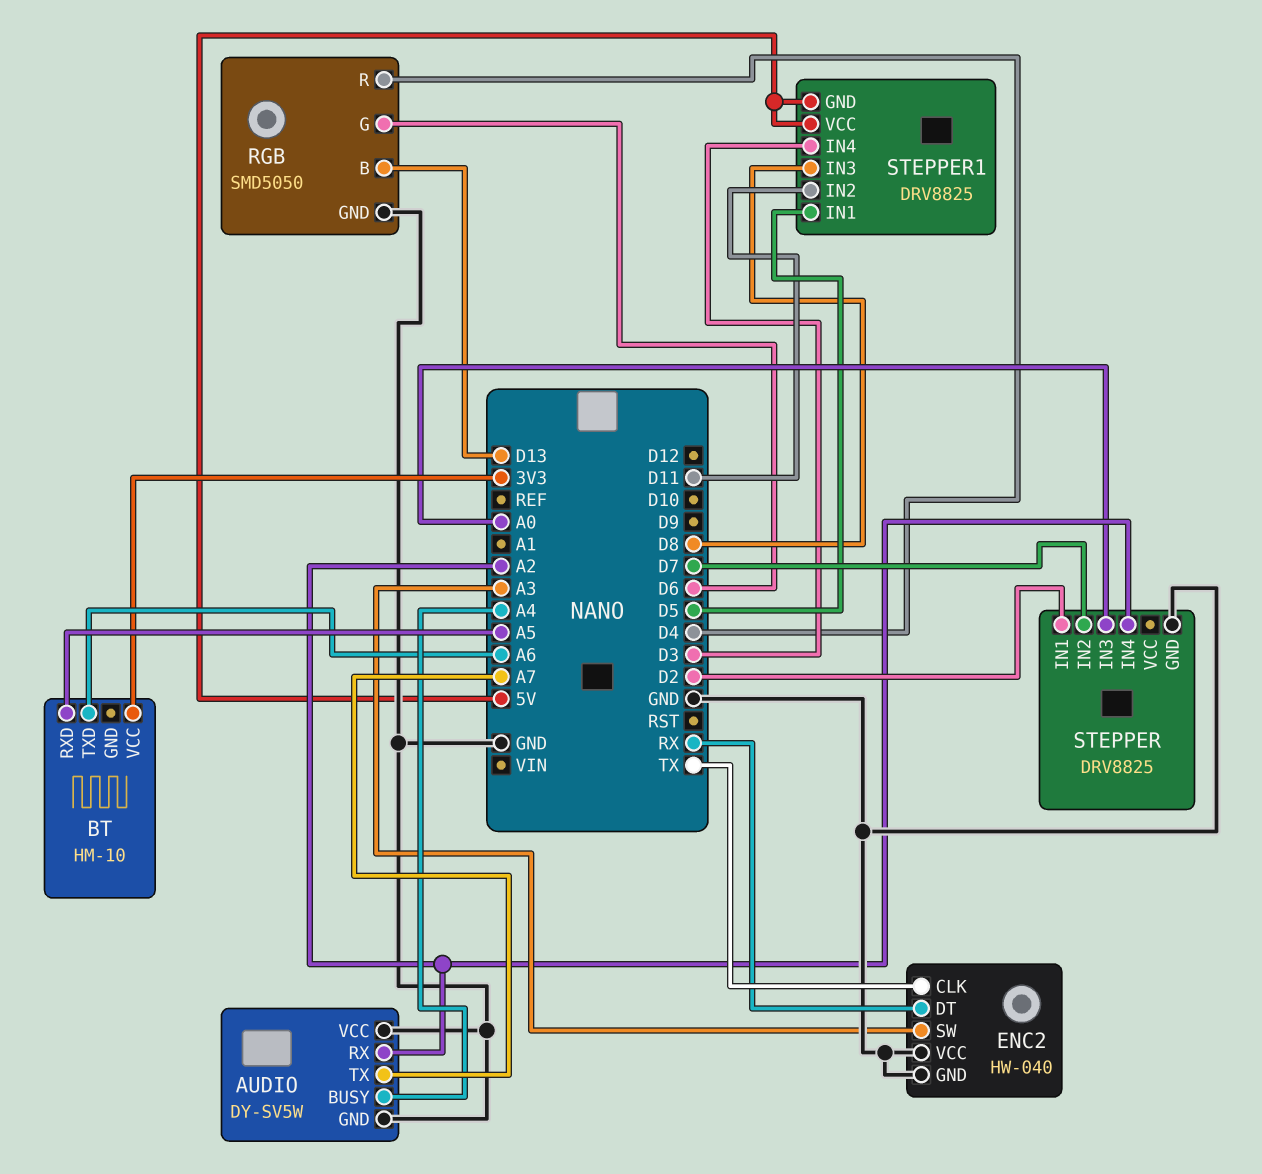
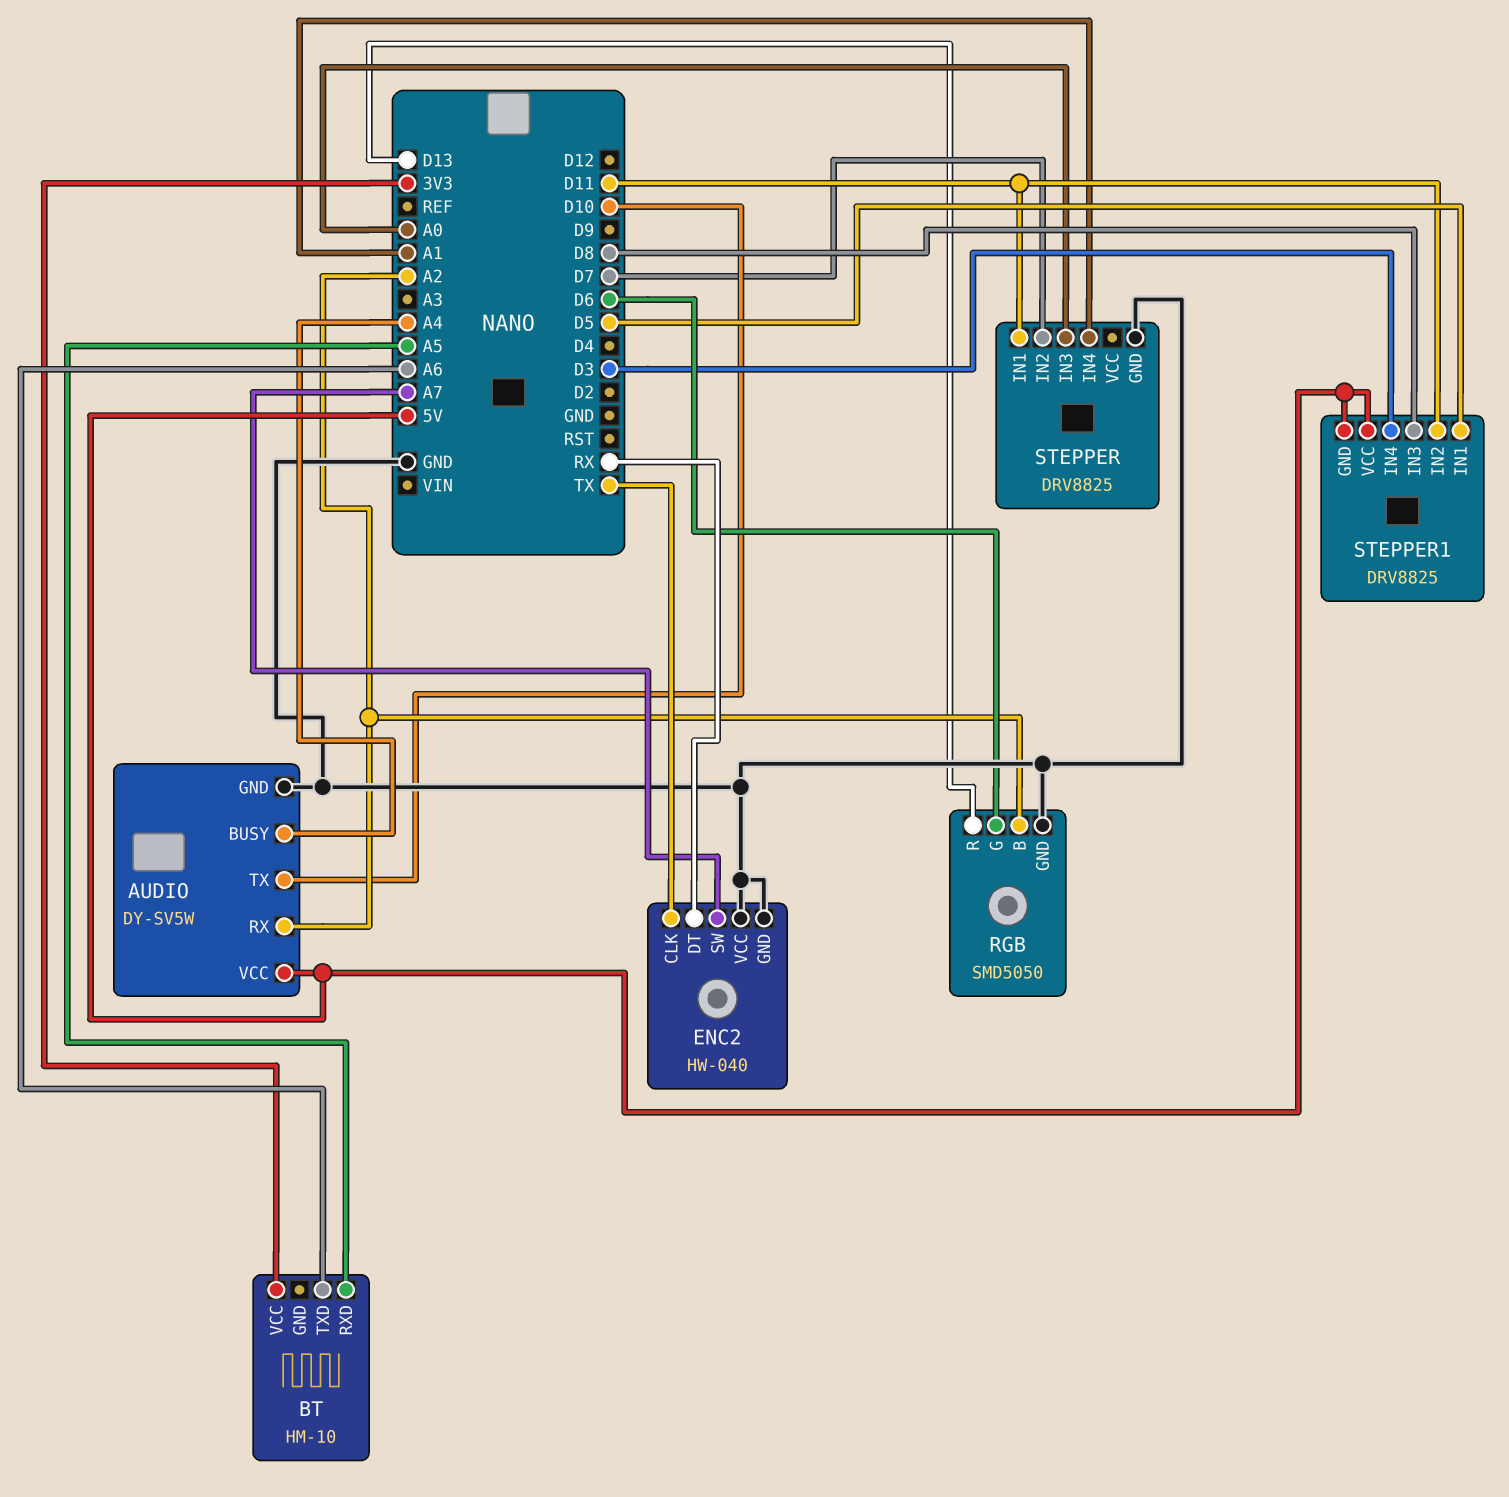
AUDIO pin TX: A7 -> D10
AUDIO pin VCC: GND -> 5V
ENC2 pin SW: A3 -> A7
RGB pin B: D13 -> A2
RGB pin R: D4 -> D13
STEPPER pin IN1: D2 -> D11
STEPPER pin IN4: A2 -> A1

